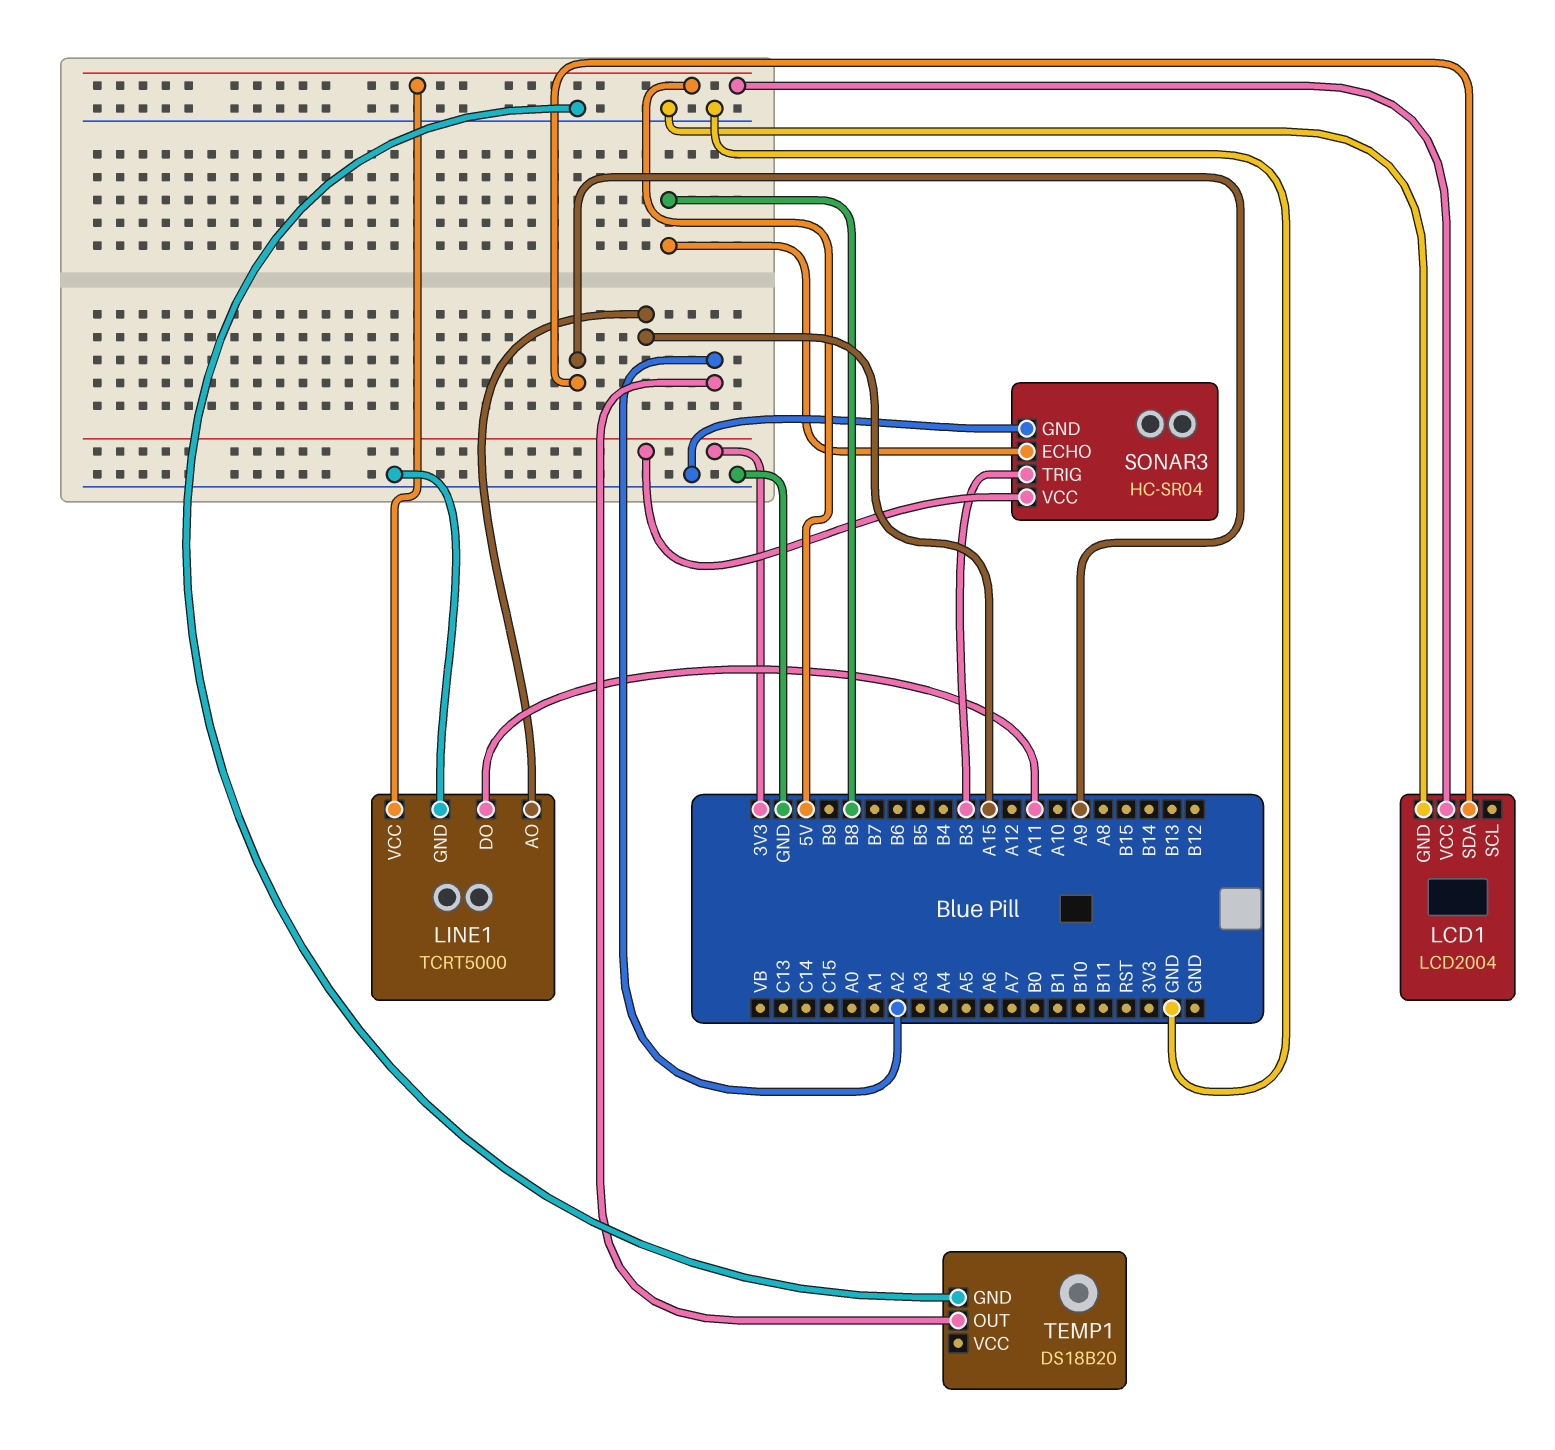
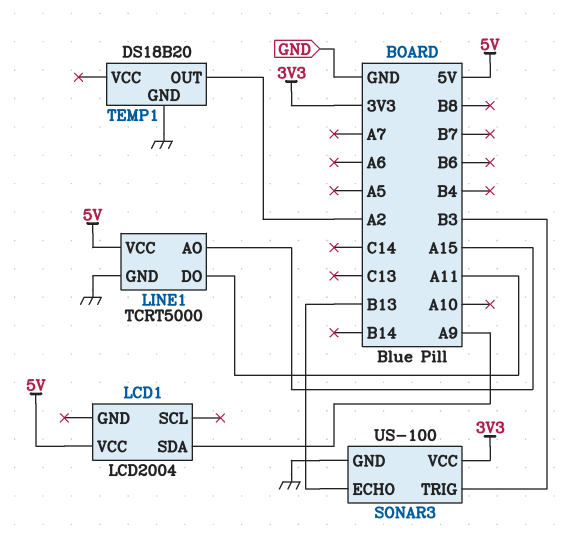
LCD1 pin GND: GND -> none
SONAR3: HC-SR04 -> US-100
SONAR3 pin ECHO: B8 -> B13

